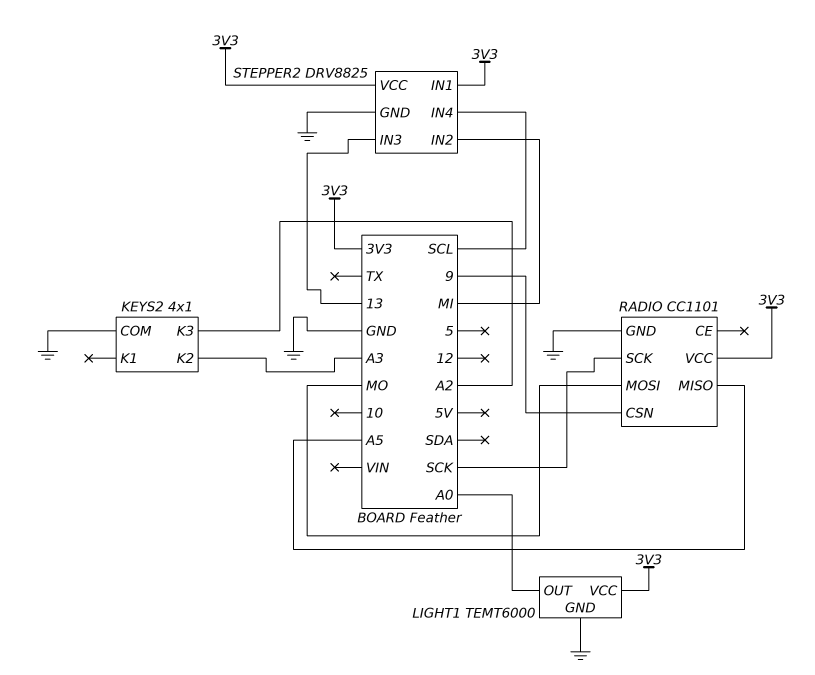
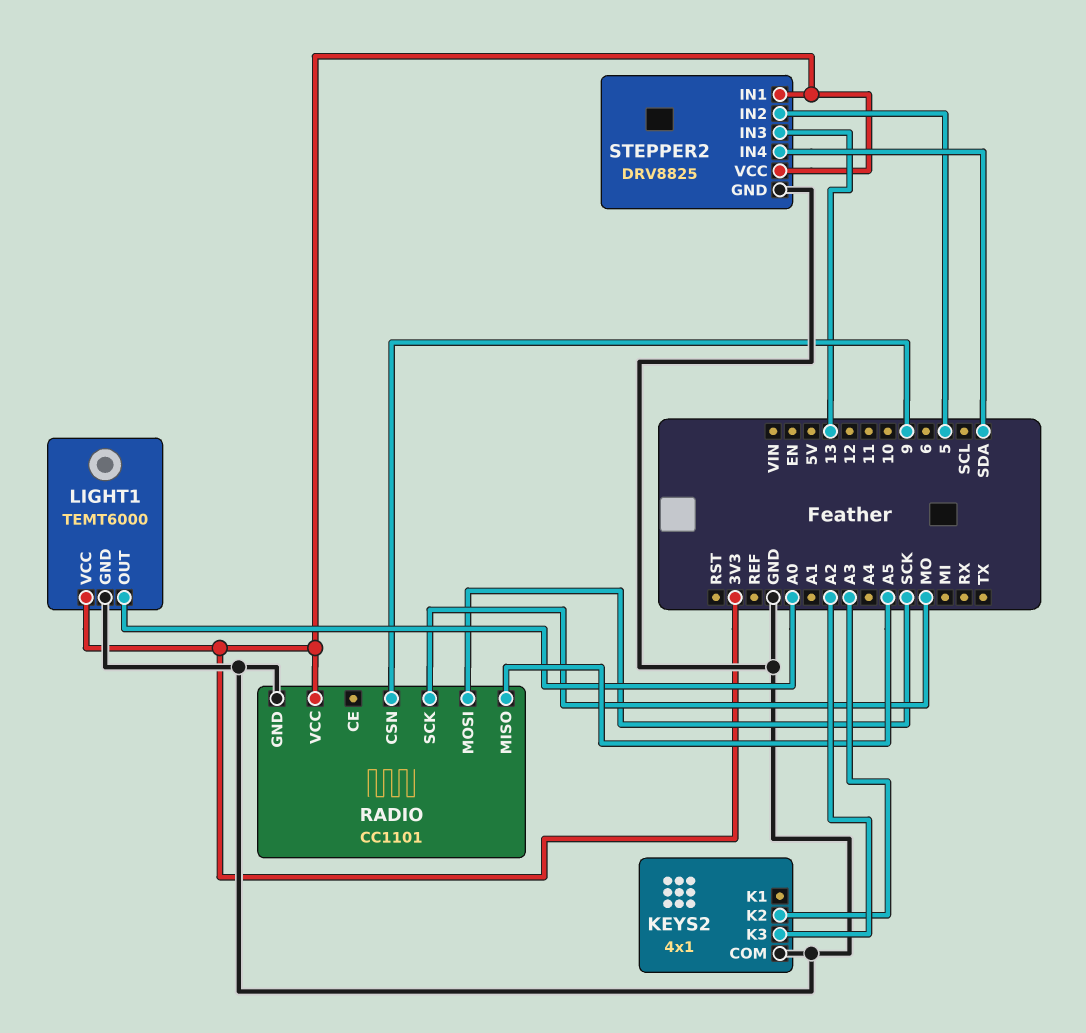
RADIO pin MOSI: MO -> SCK
RADIO pin SCK: SCK -> MO
STEPPER2 pin IN2: MI -> 5
STEPPER2 pin IN4: SCL -> SDA

